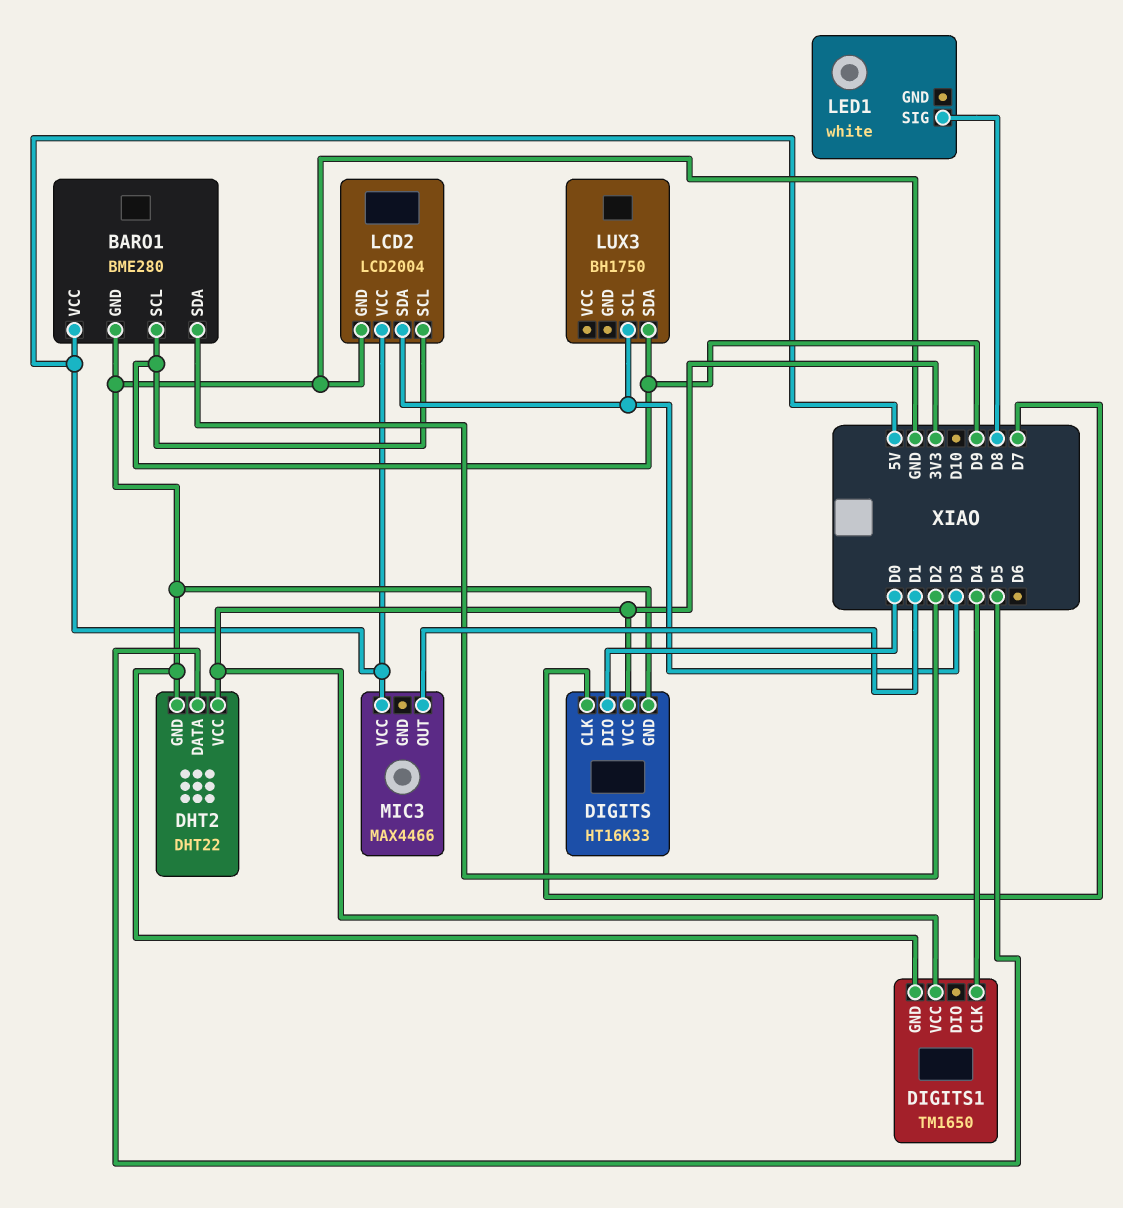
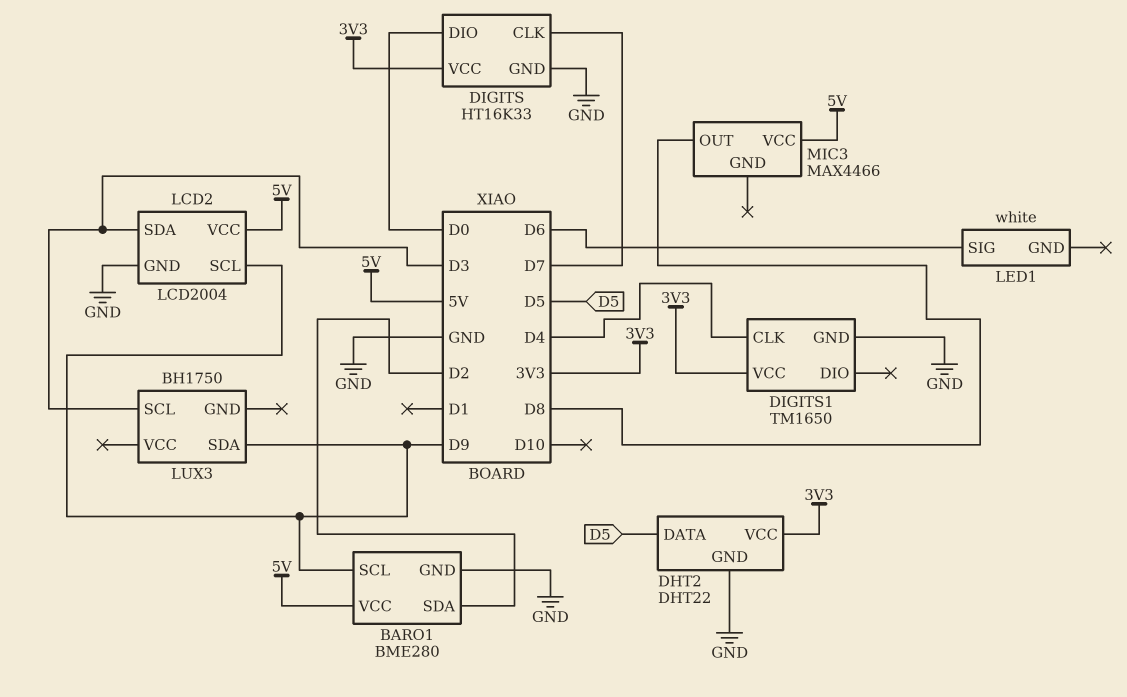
LED1 pin SIG: D8 -> D6
MIC3 pin OUT: D1 -> D8

